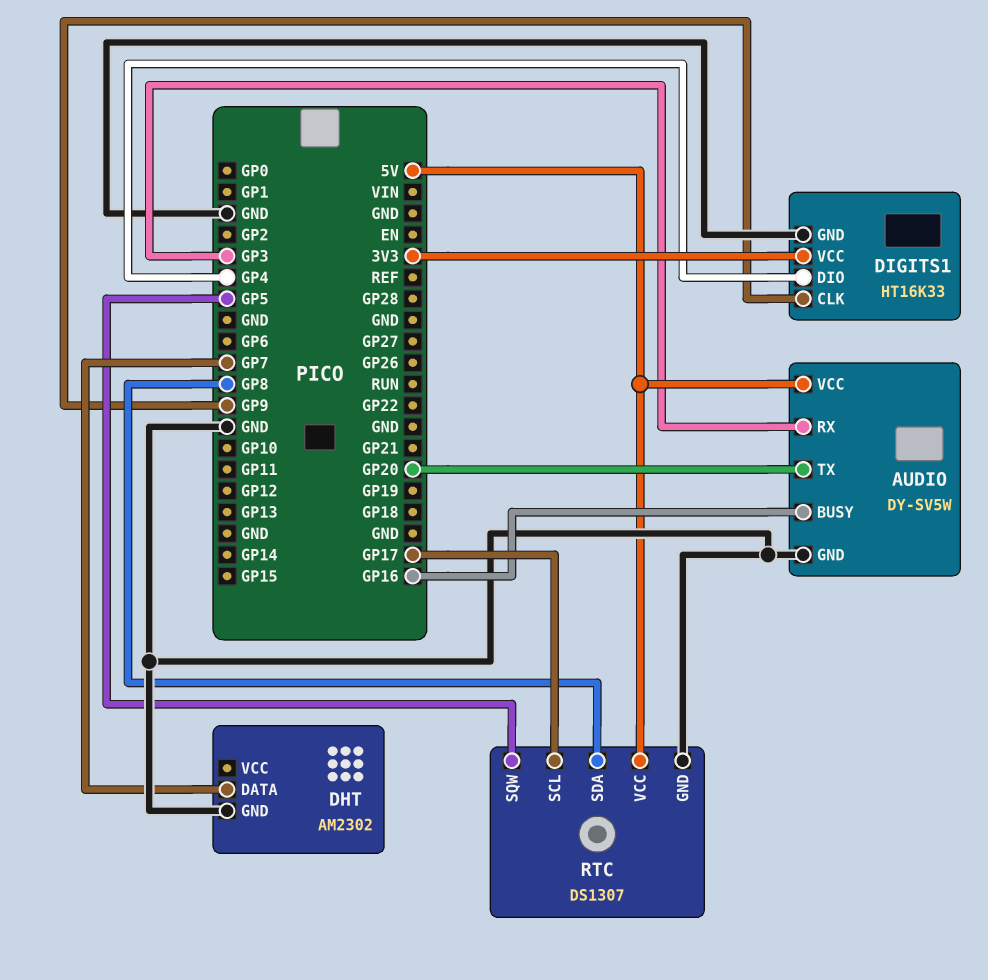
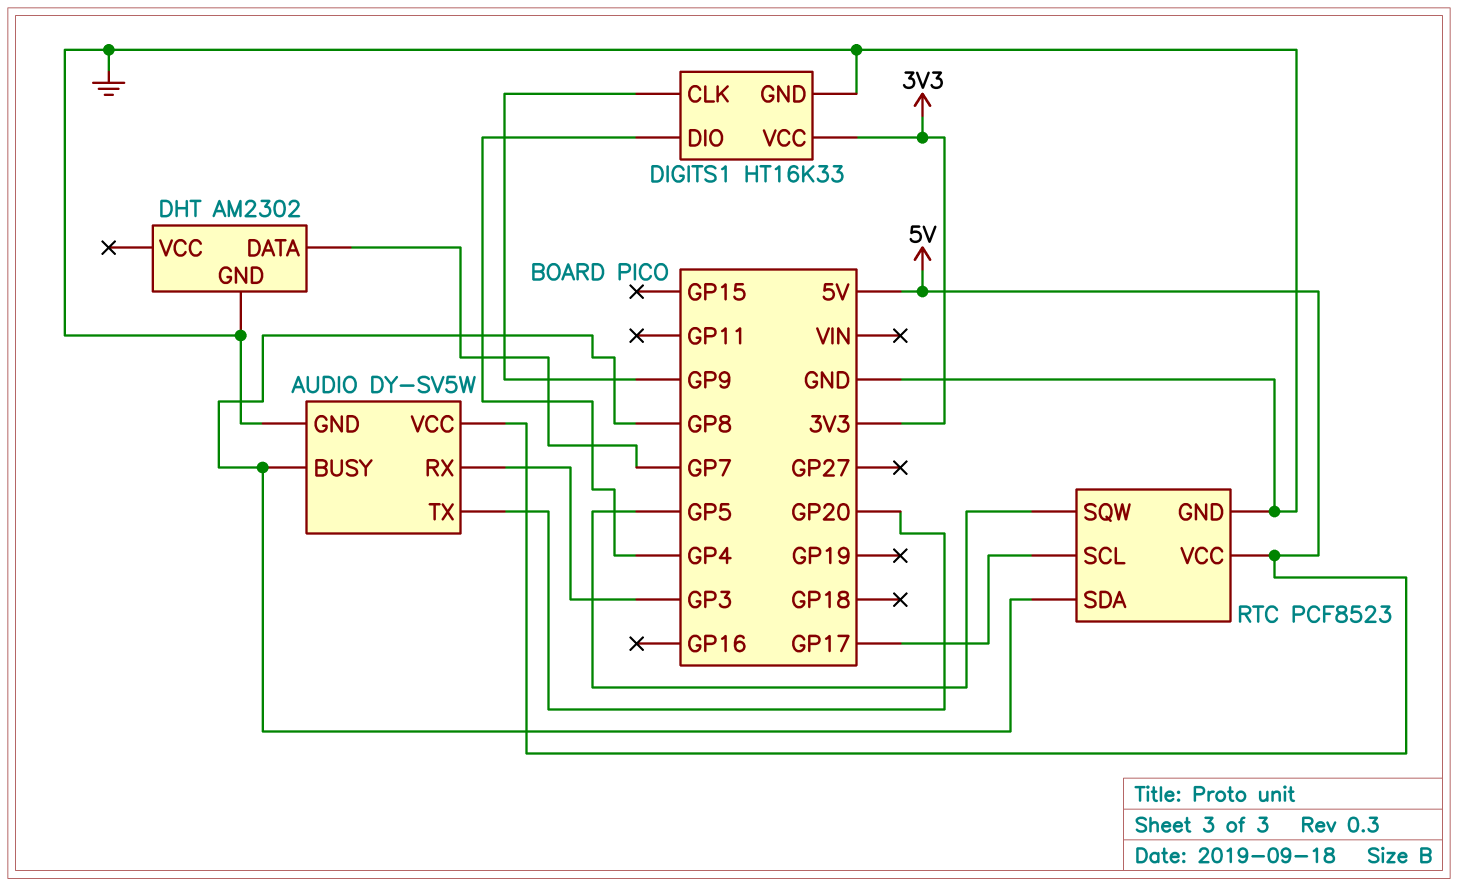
AUDIO pin BUSY: GP16 -> GP8
RTC: DS1307 -> PCF8523

